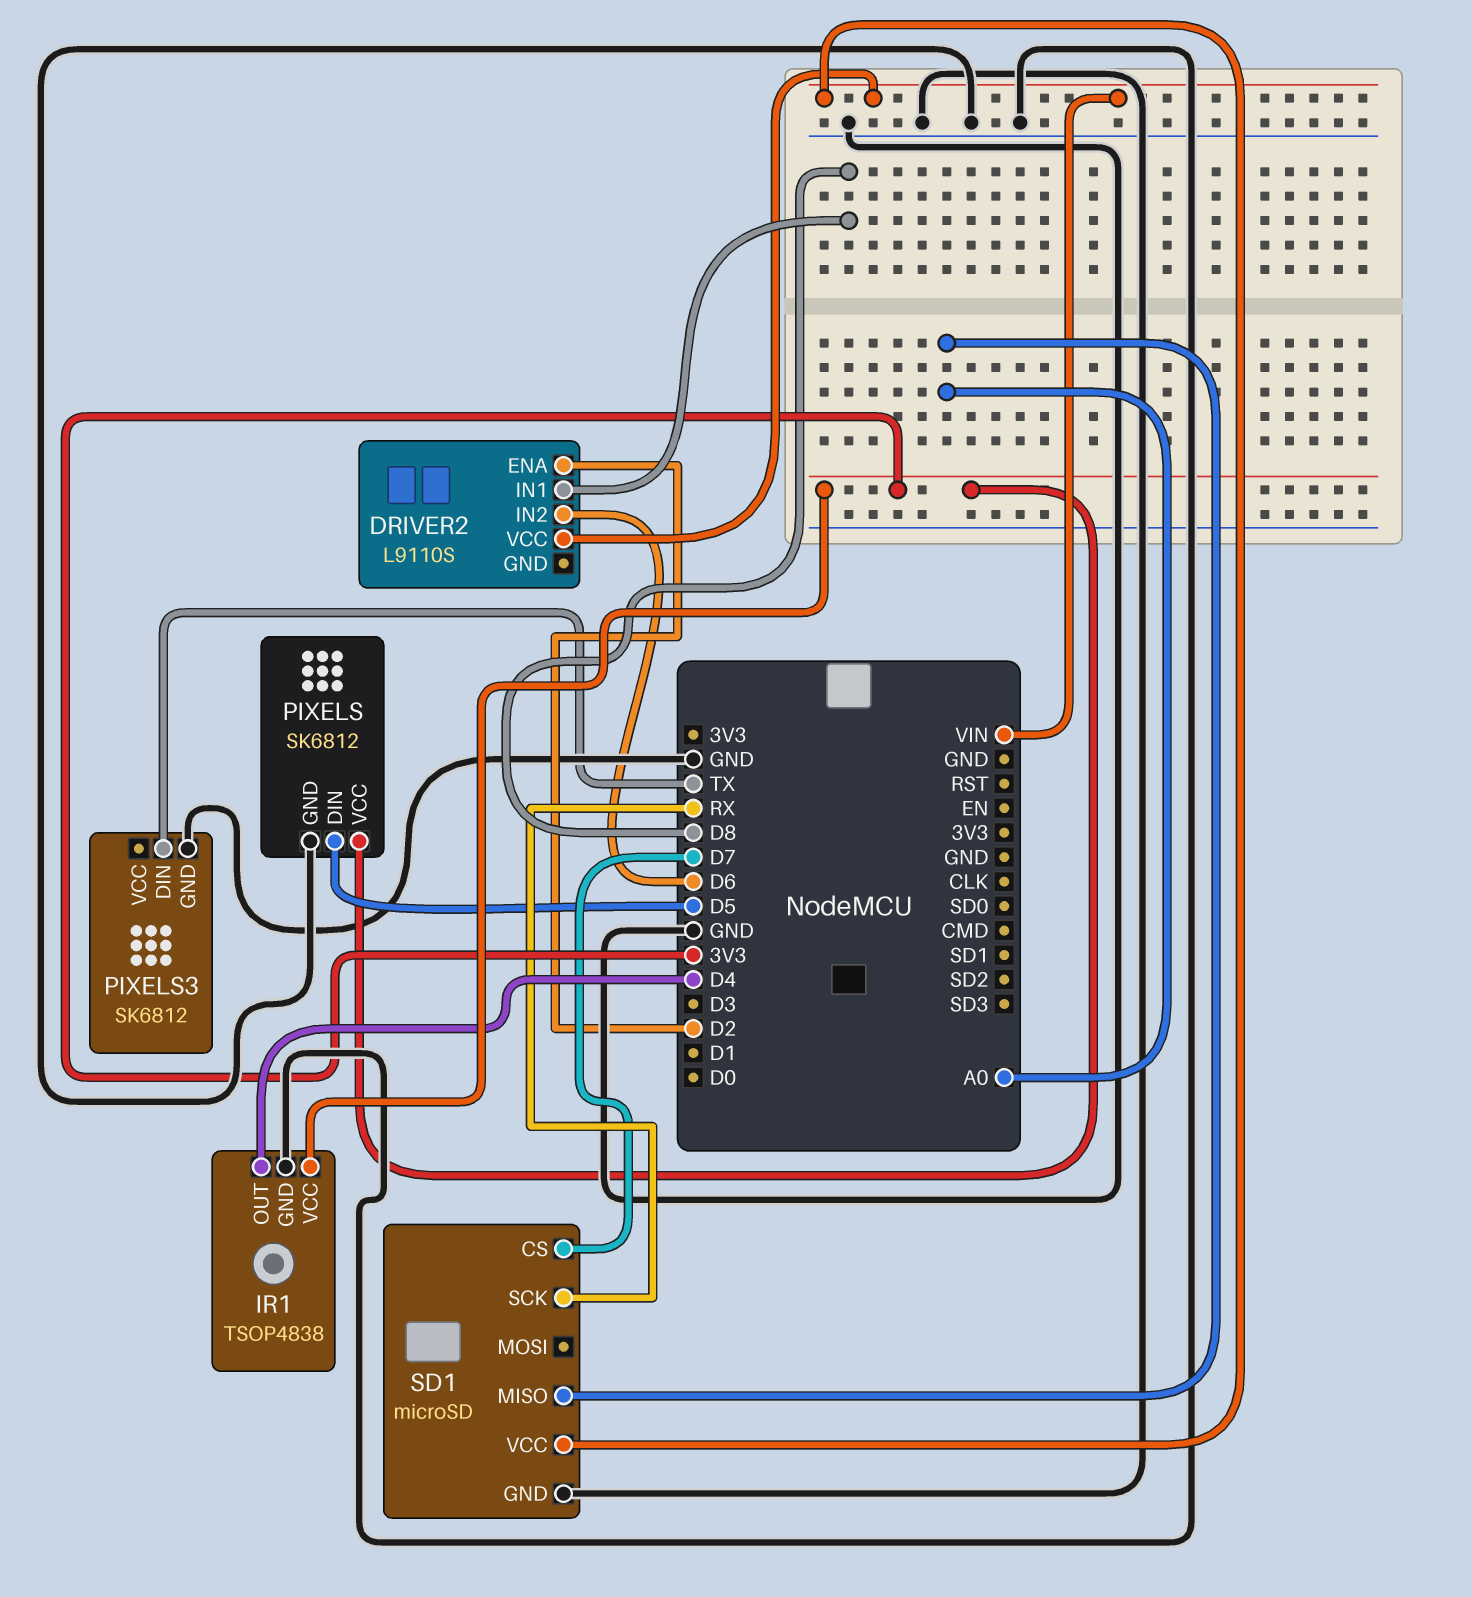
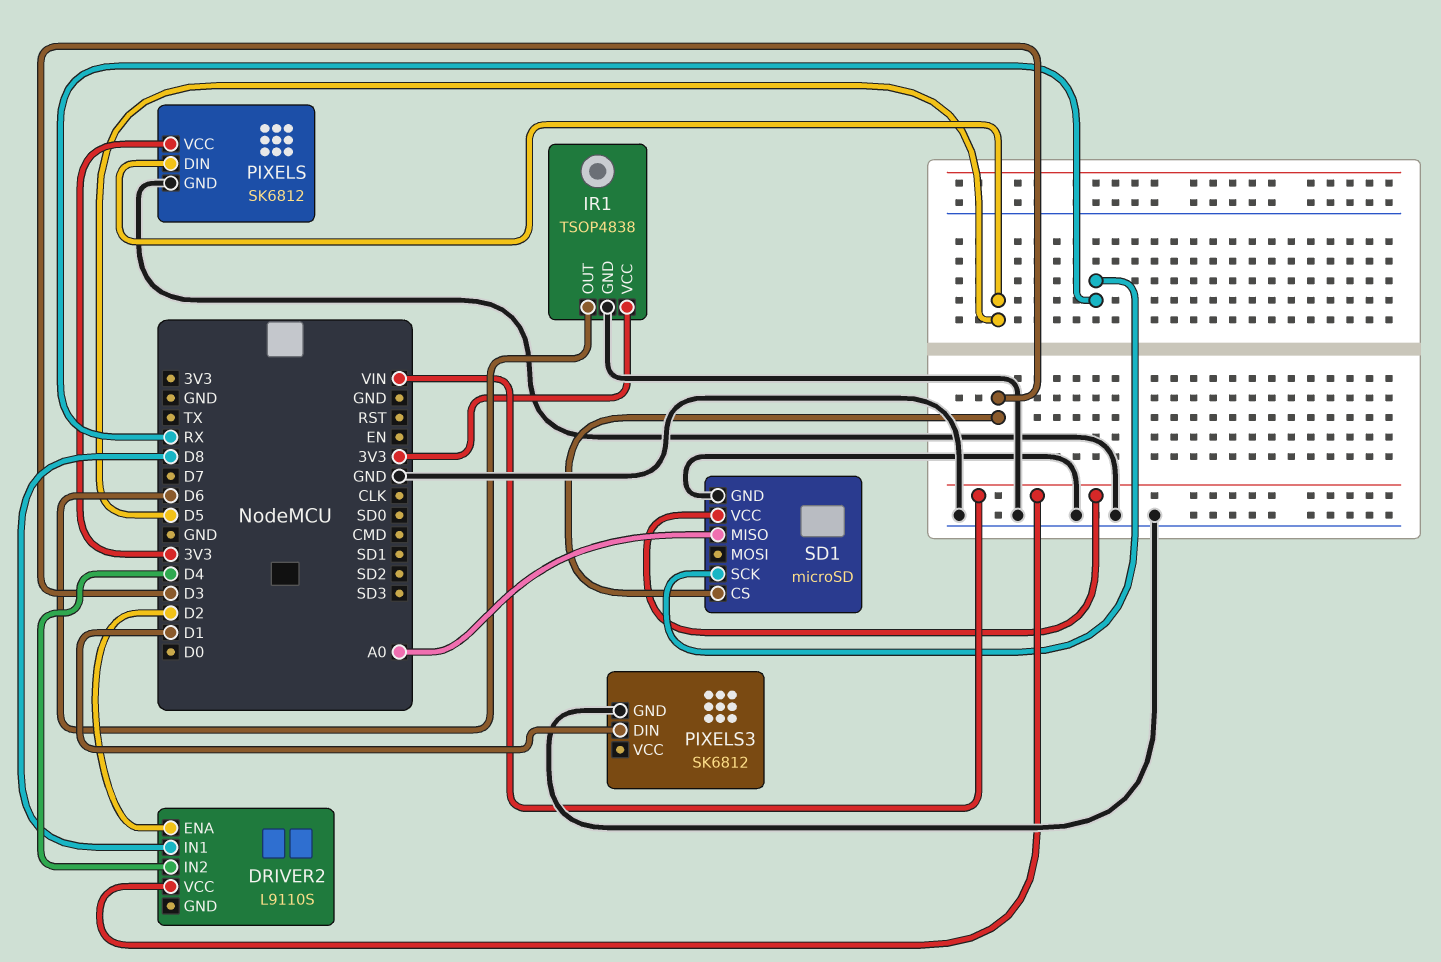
DRIVER2 pin IN2: D6 -> D4
IR1 pin OUT: D4 -> D6
PIXELS3 pin DIN: TX -> D1
SD1 pin CS: D7 -> D3

